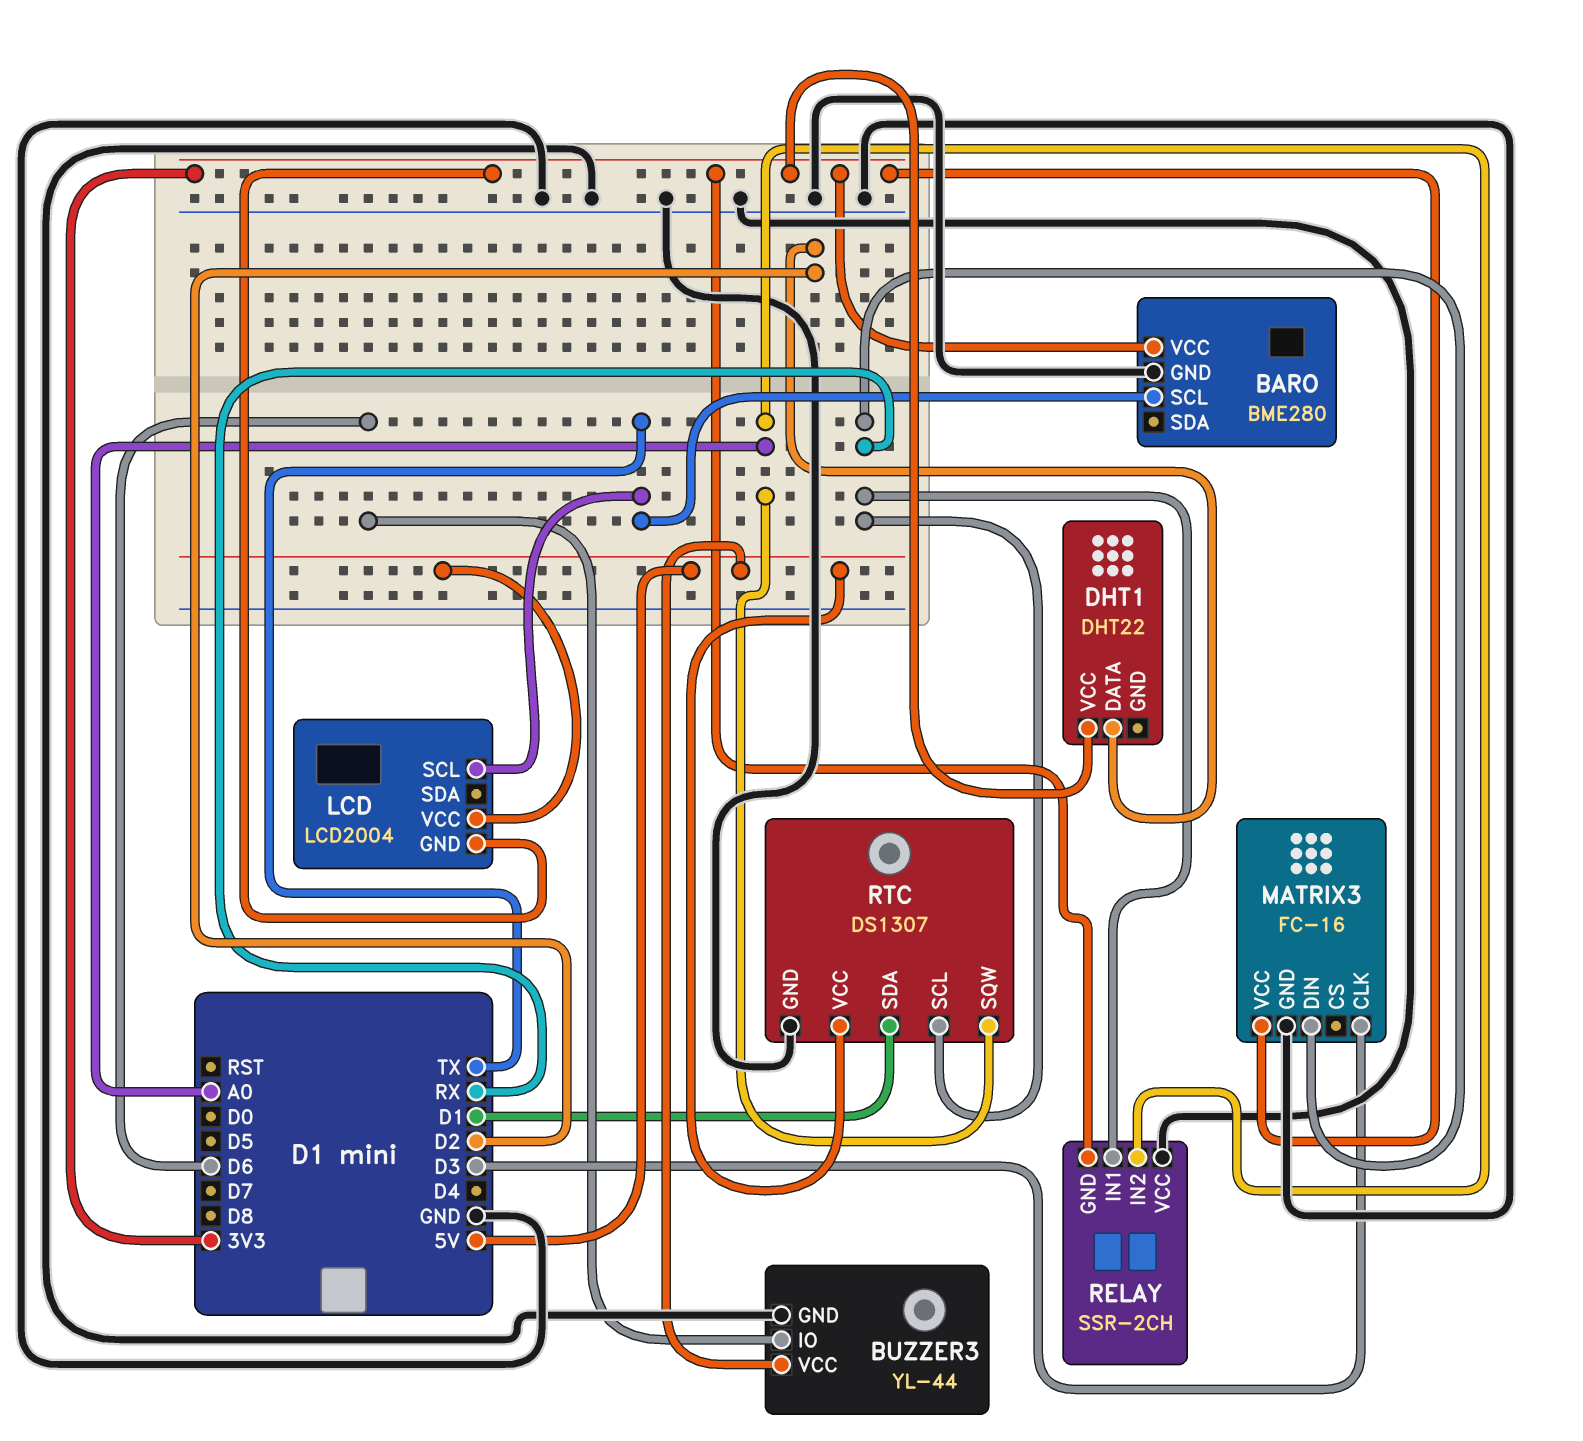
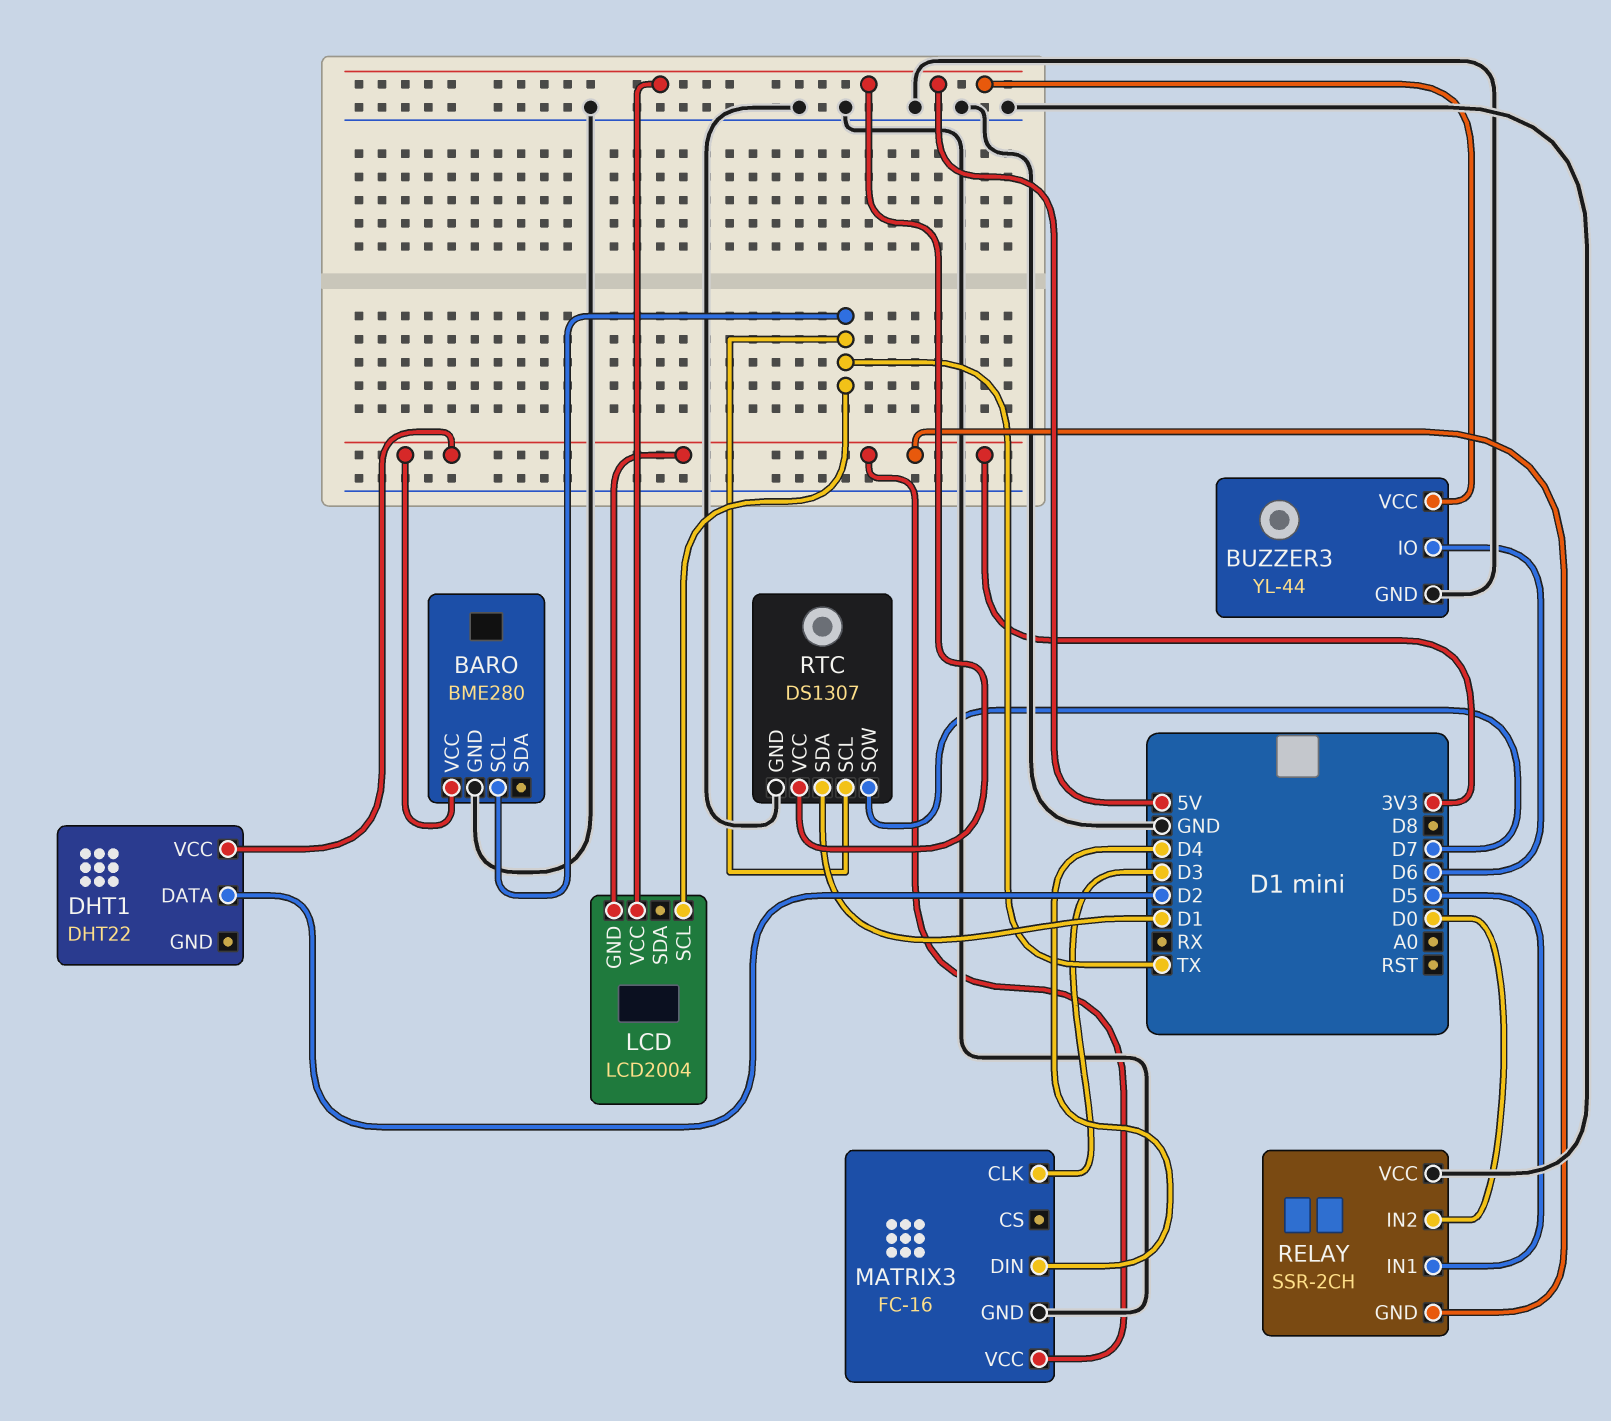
MATRIX3 pin DIN: RX -> D4
RELAY pin IN1: RX -> D5
RELAY pin IN2: A0 -> D0
RTC pin SCL: RX -> TX
RTC pin SQW: A0 -> D7

